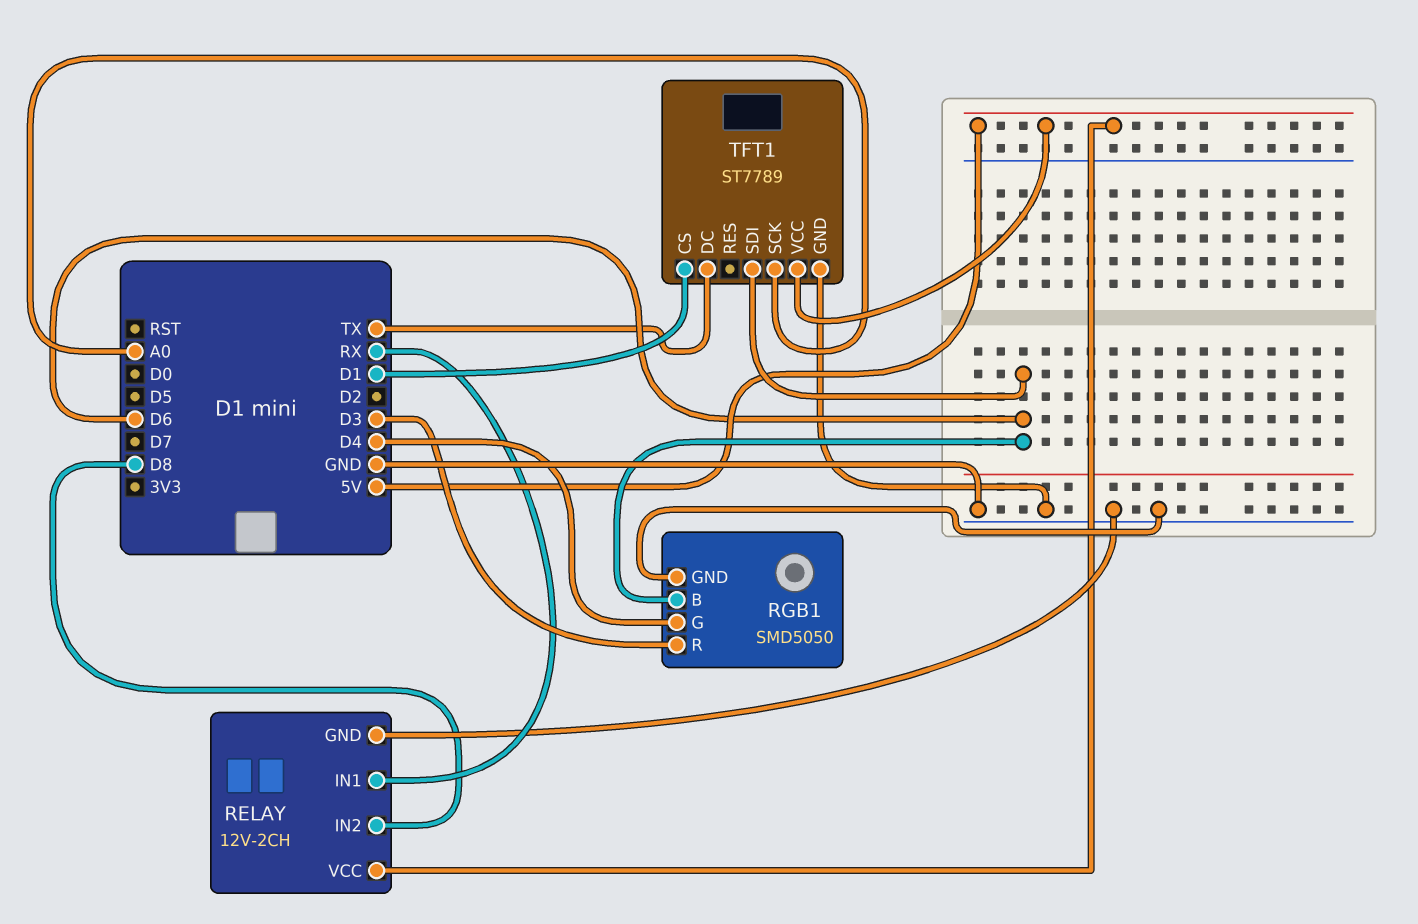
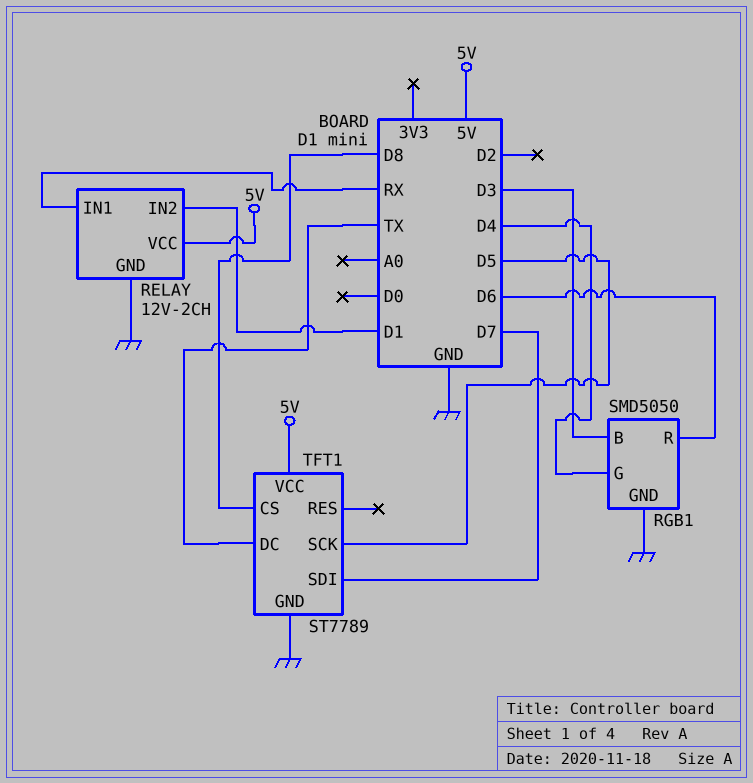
RELAY pin IN2: D8 -> D1
RGB1 pin B: D6 -> D3
RGB1 pin R: D3 -> D6
TFT1 pin CS: D1 -> D8
TFT1 pin SCK: A0 -> D5
TFT1 pin SDI: D6 -> D7

